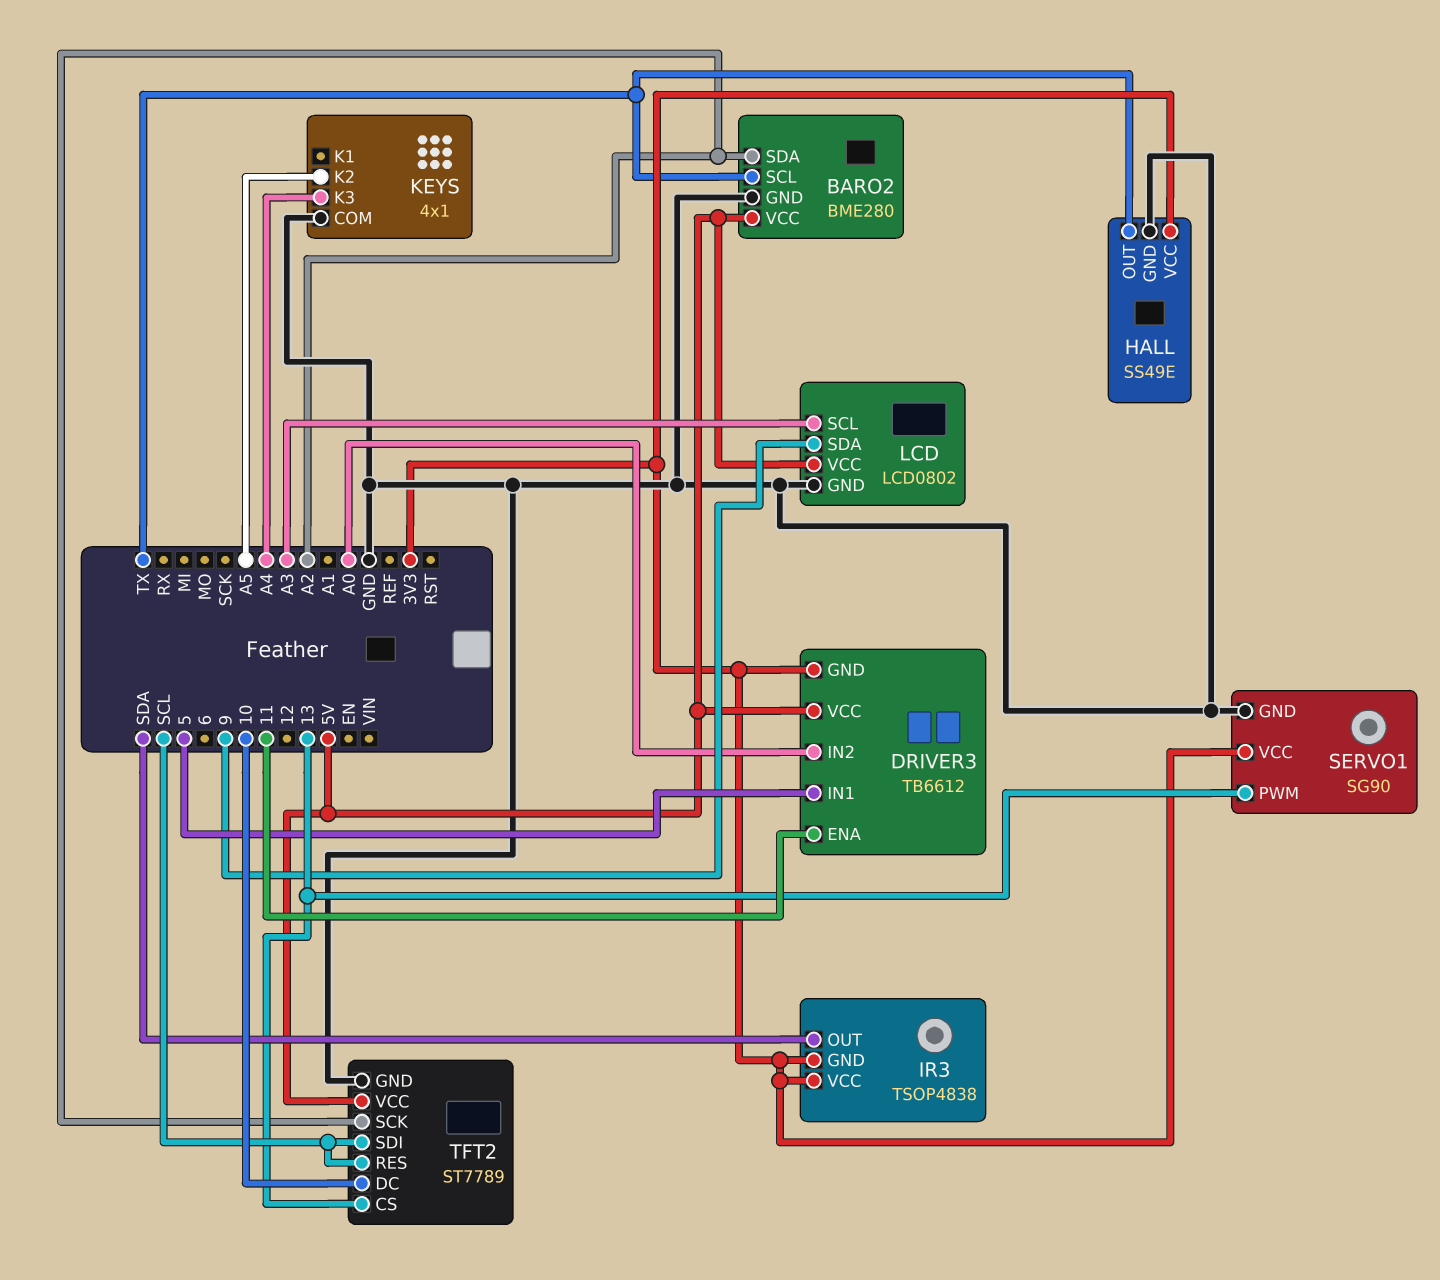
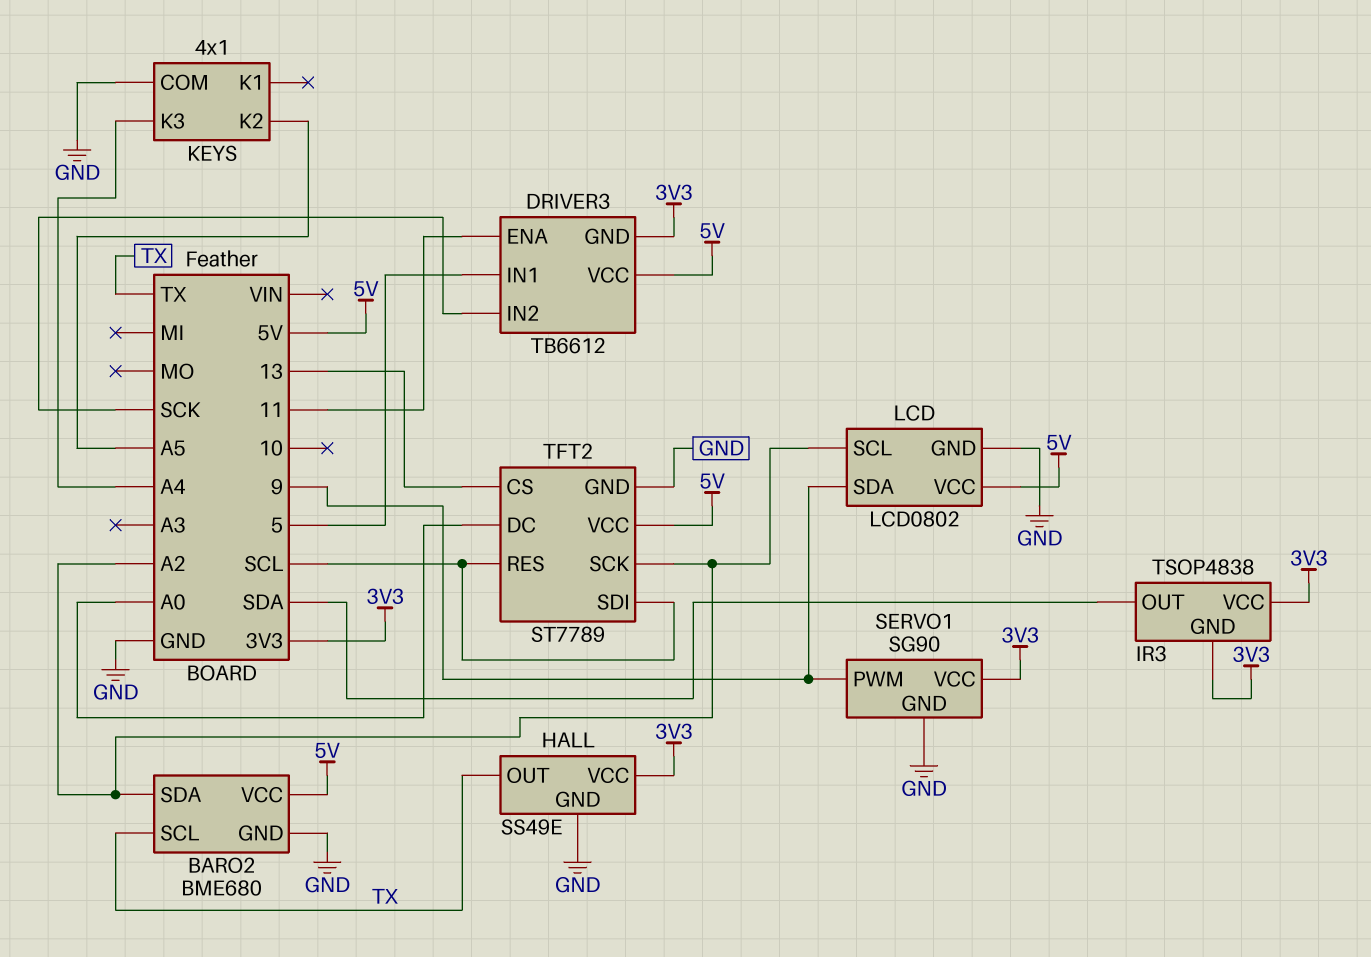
BARO2: BME280 -> BME680
DRIVER3 pin IN2: A0 -> SCK
LCD pin SCL: A3 -> A2
SERVO1 pin PWM: 13 -> 9
TFT2 pin DC: 10 -> A0

